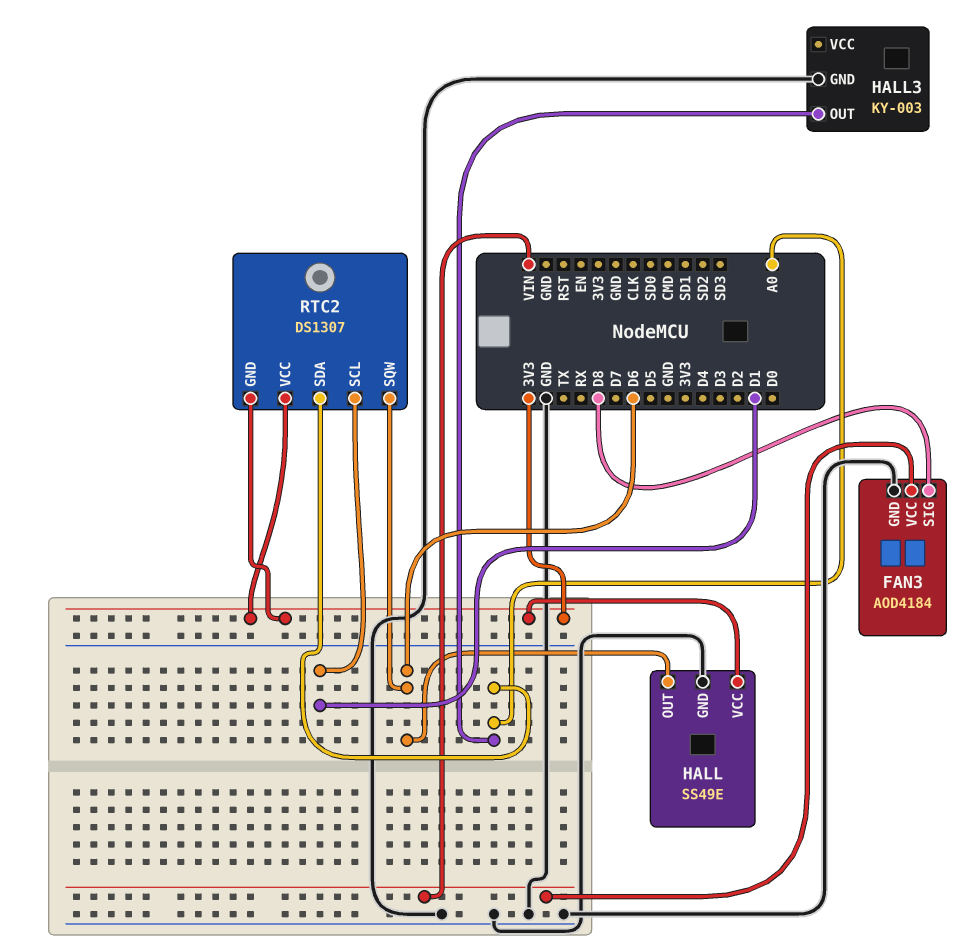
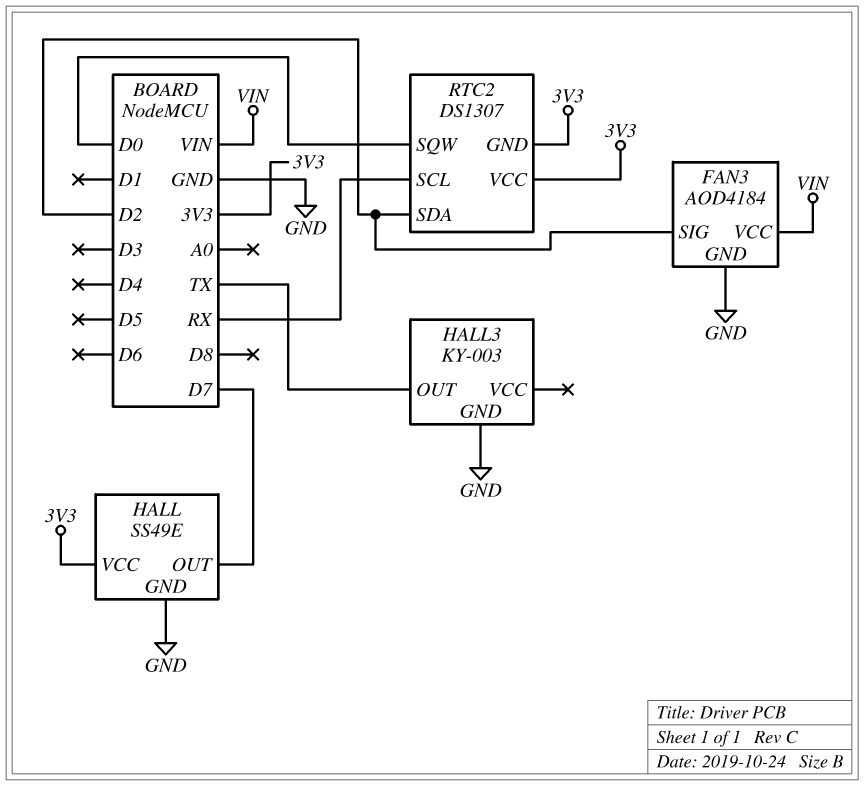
FAN3 pin SIG: D8 -> D2
HALL pin OUT: D6 -> D7
HALL3 pin OUT: A0 -> TX
RTC2 pin SCL: D1 -> RX
RTC2 pin SDA: A0 -> D2
RTC2 pin SQW: D6 -> D0

